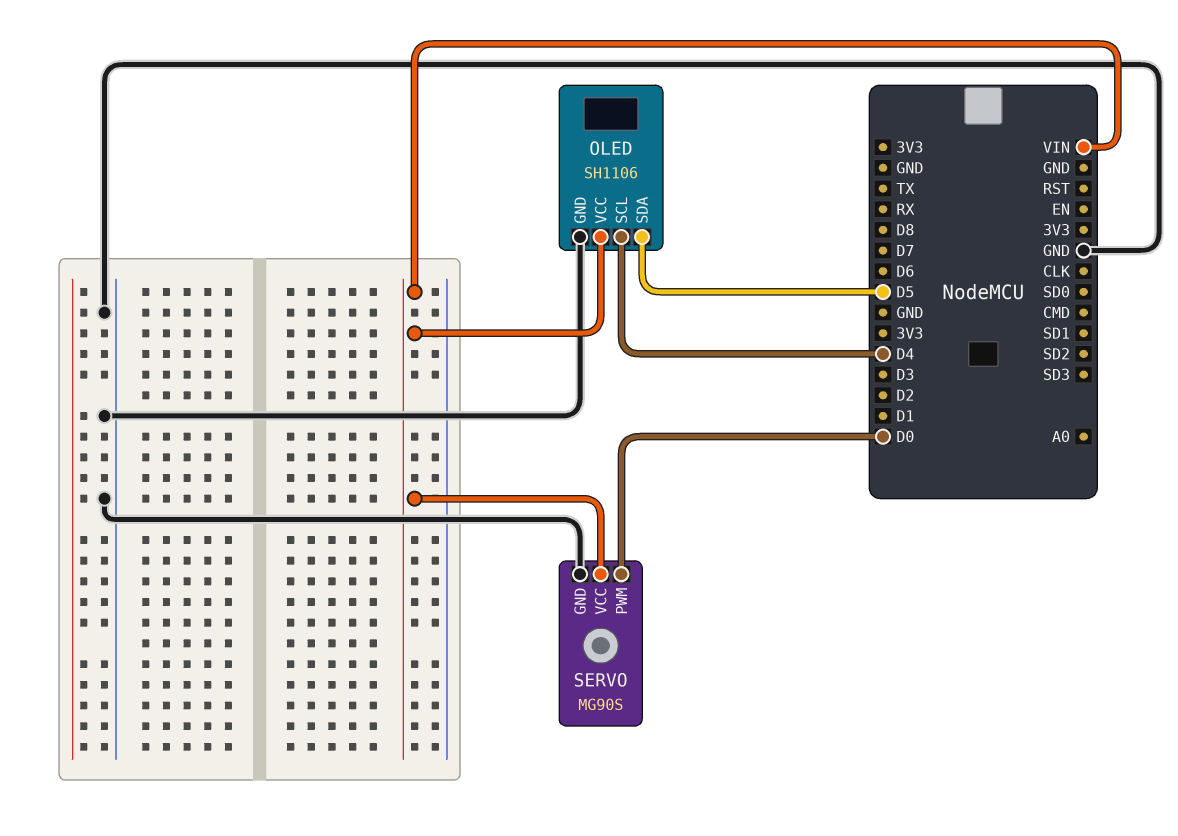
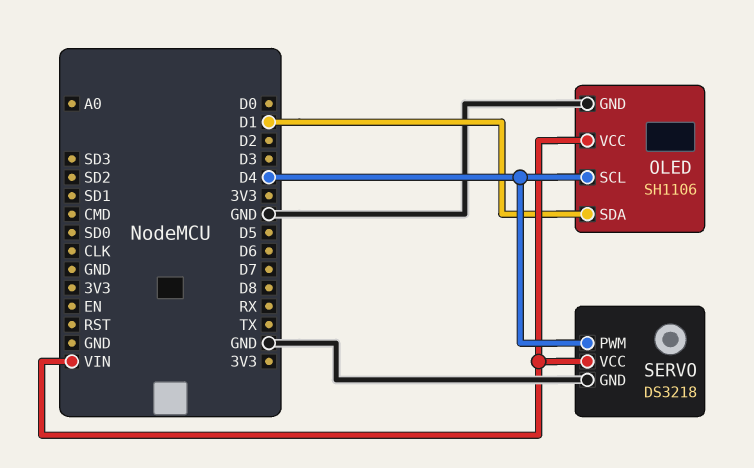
OLED pin SDA: D5 -> D1
SERVO: MG90S -> DS3218
SERVO pin PWM: D0 -> D4

